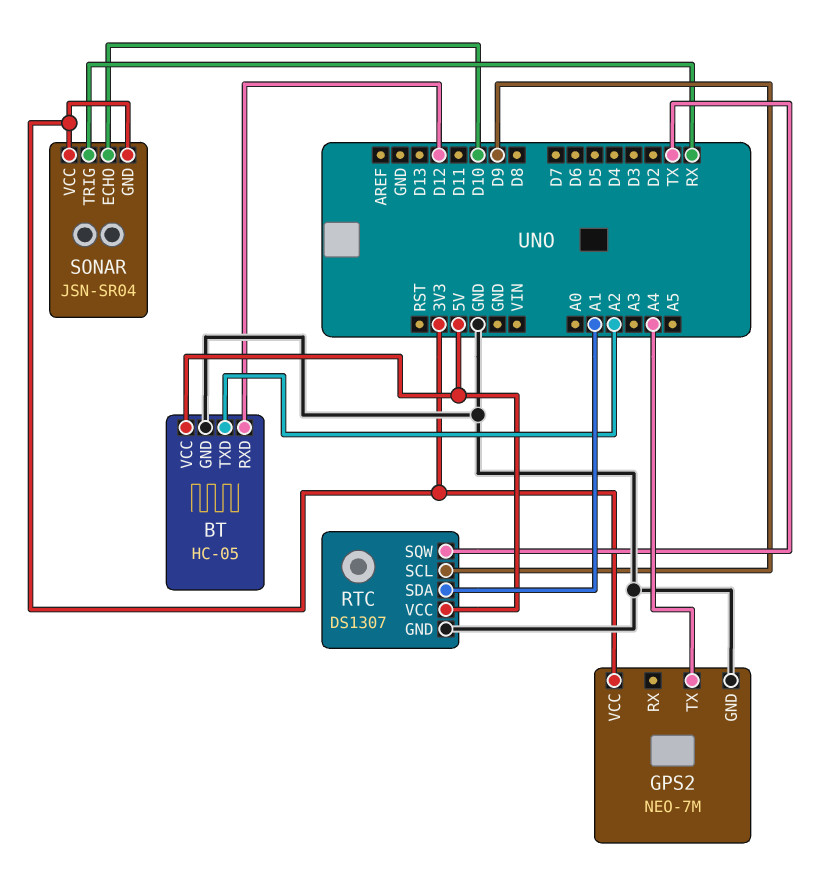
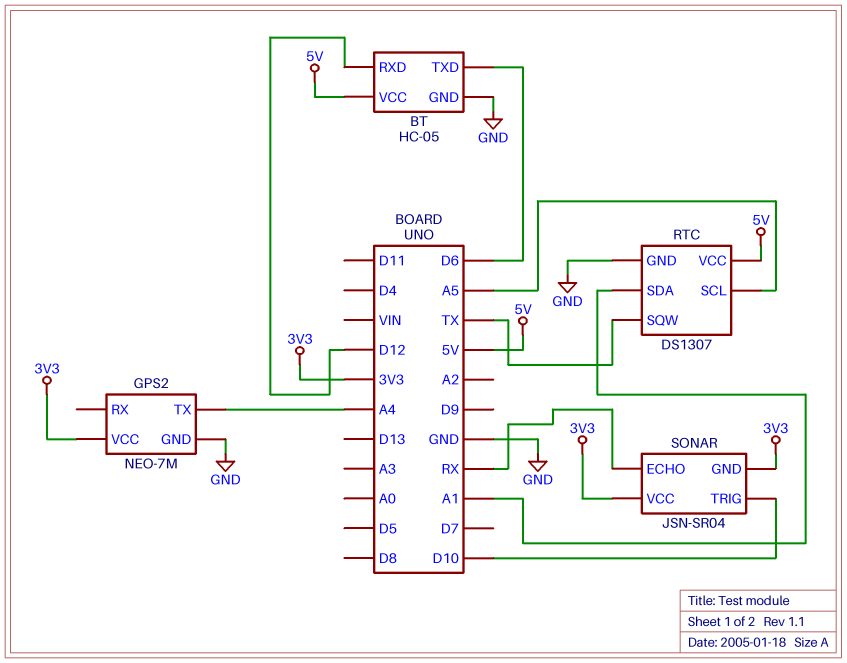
BT pin TXD: A2 -> D6
RTC pin SCL: D9 -> A5
SONAR pin ECHO: D10 -> RX
SONAR pin TRIG: RX -> D10

